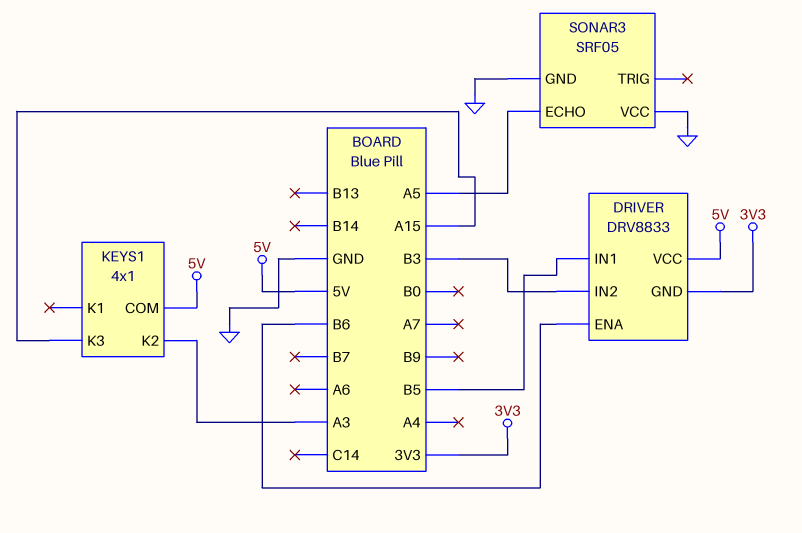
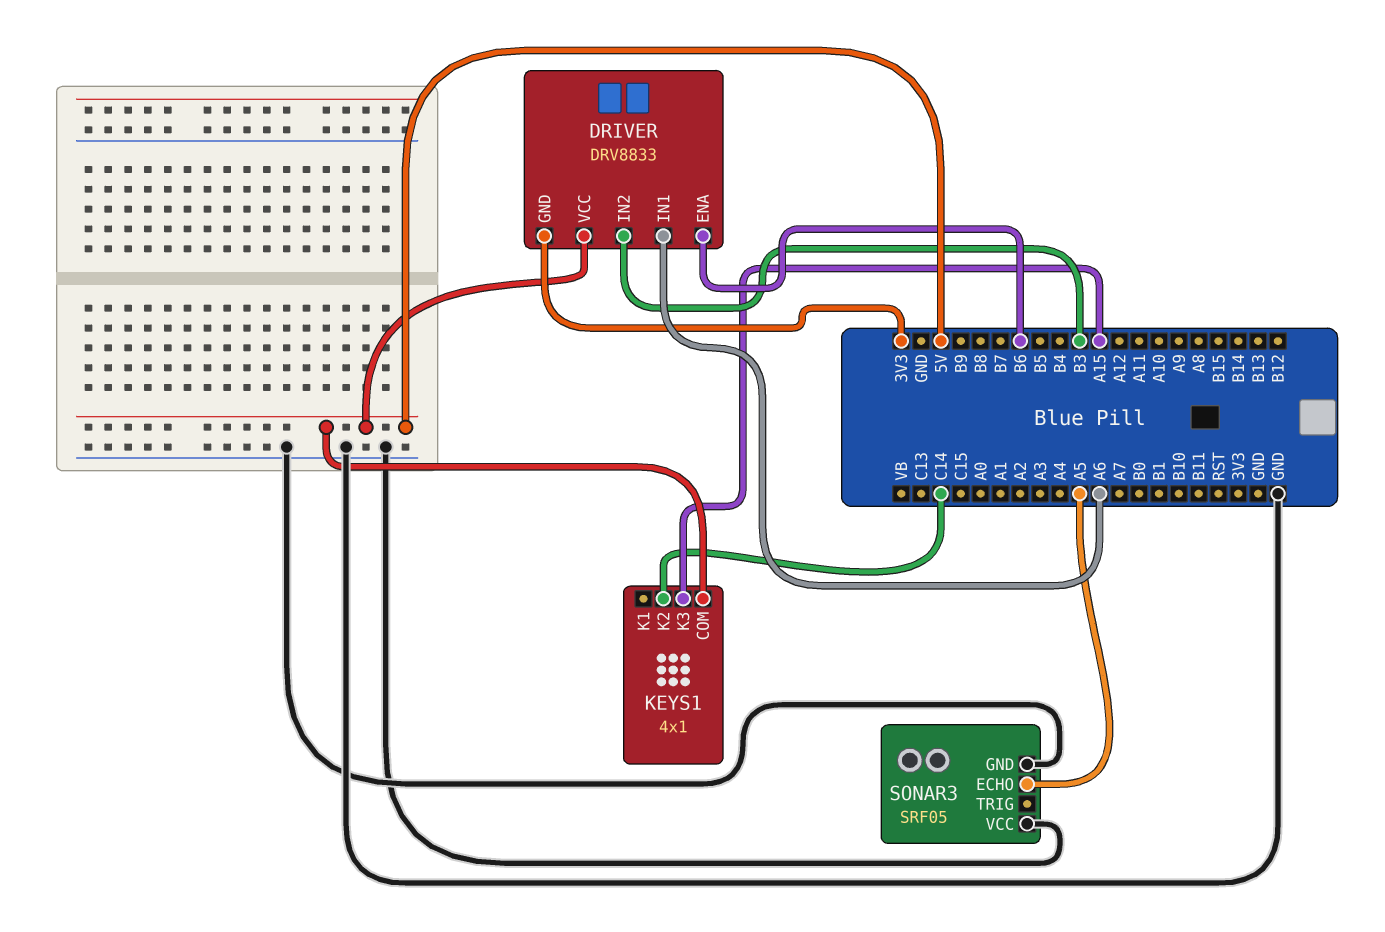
DRIVER pin IN1: B5 -> A6
KEYS1 pin K2: A3 -> C14

